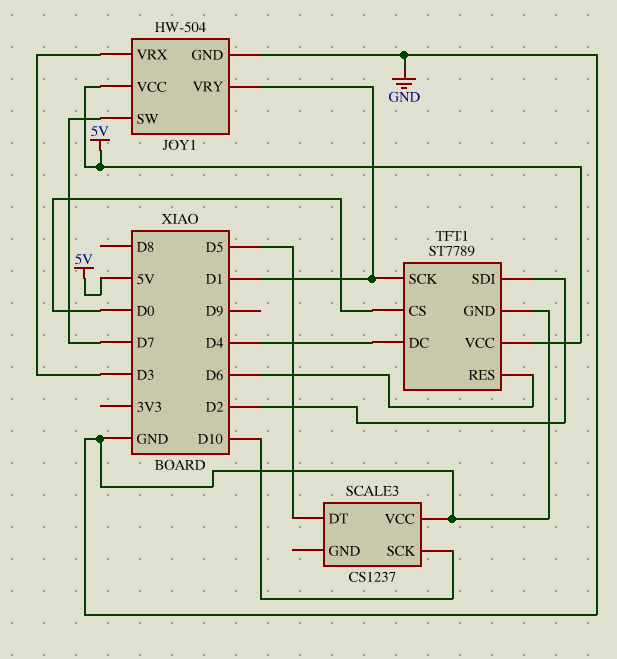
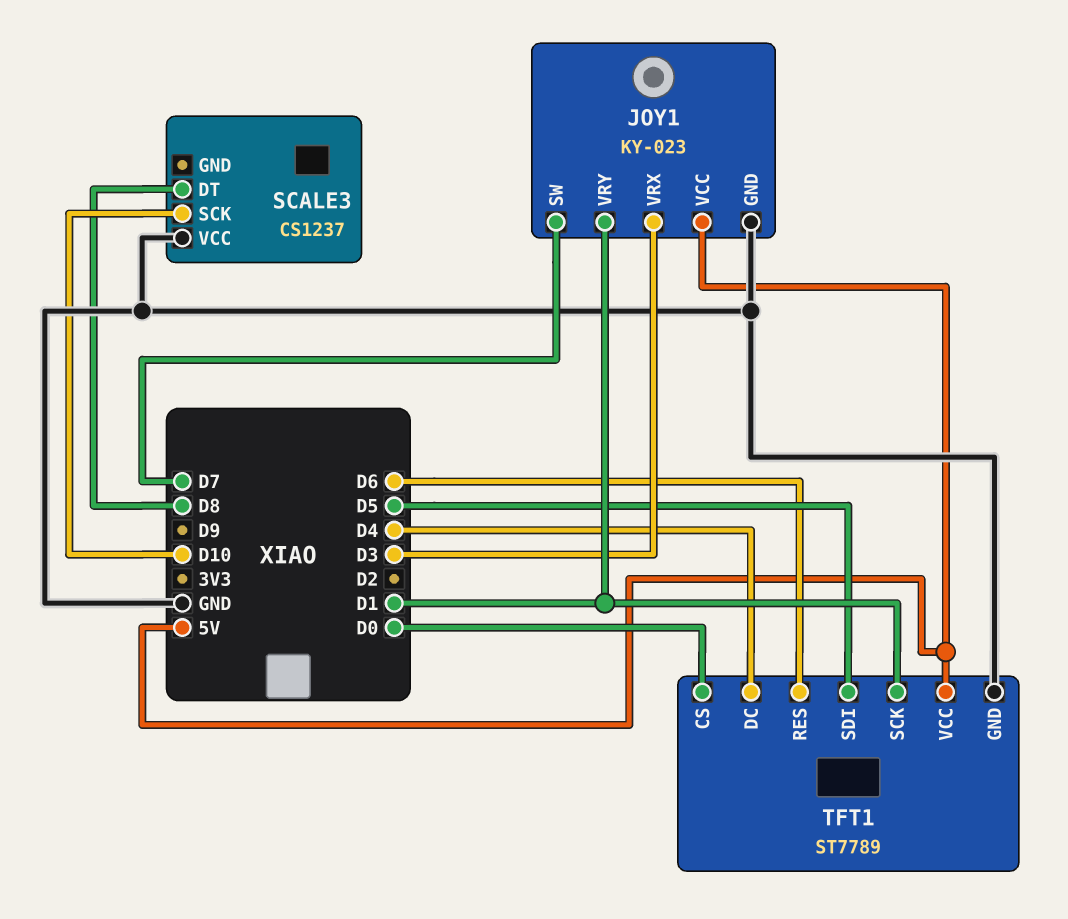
JOY1: HW-504 -> KY-023
SCALE3 pin DT: D5 -> D8
TFT1 pin SDI: D2 -> D5

